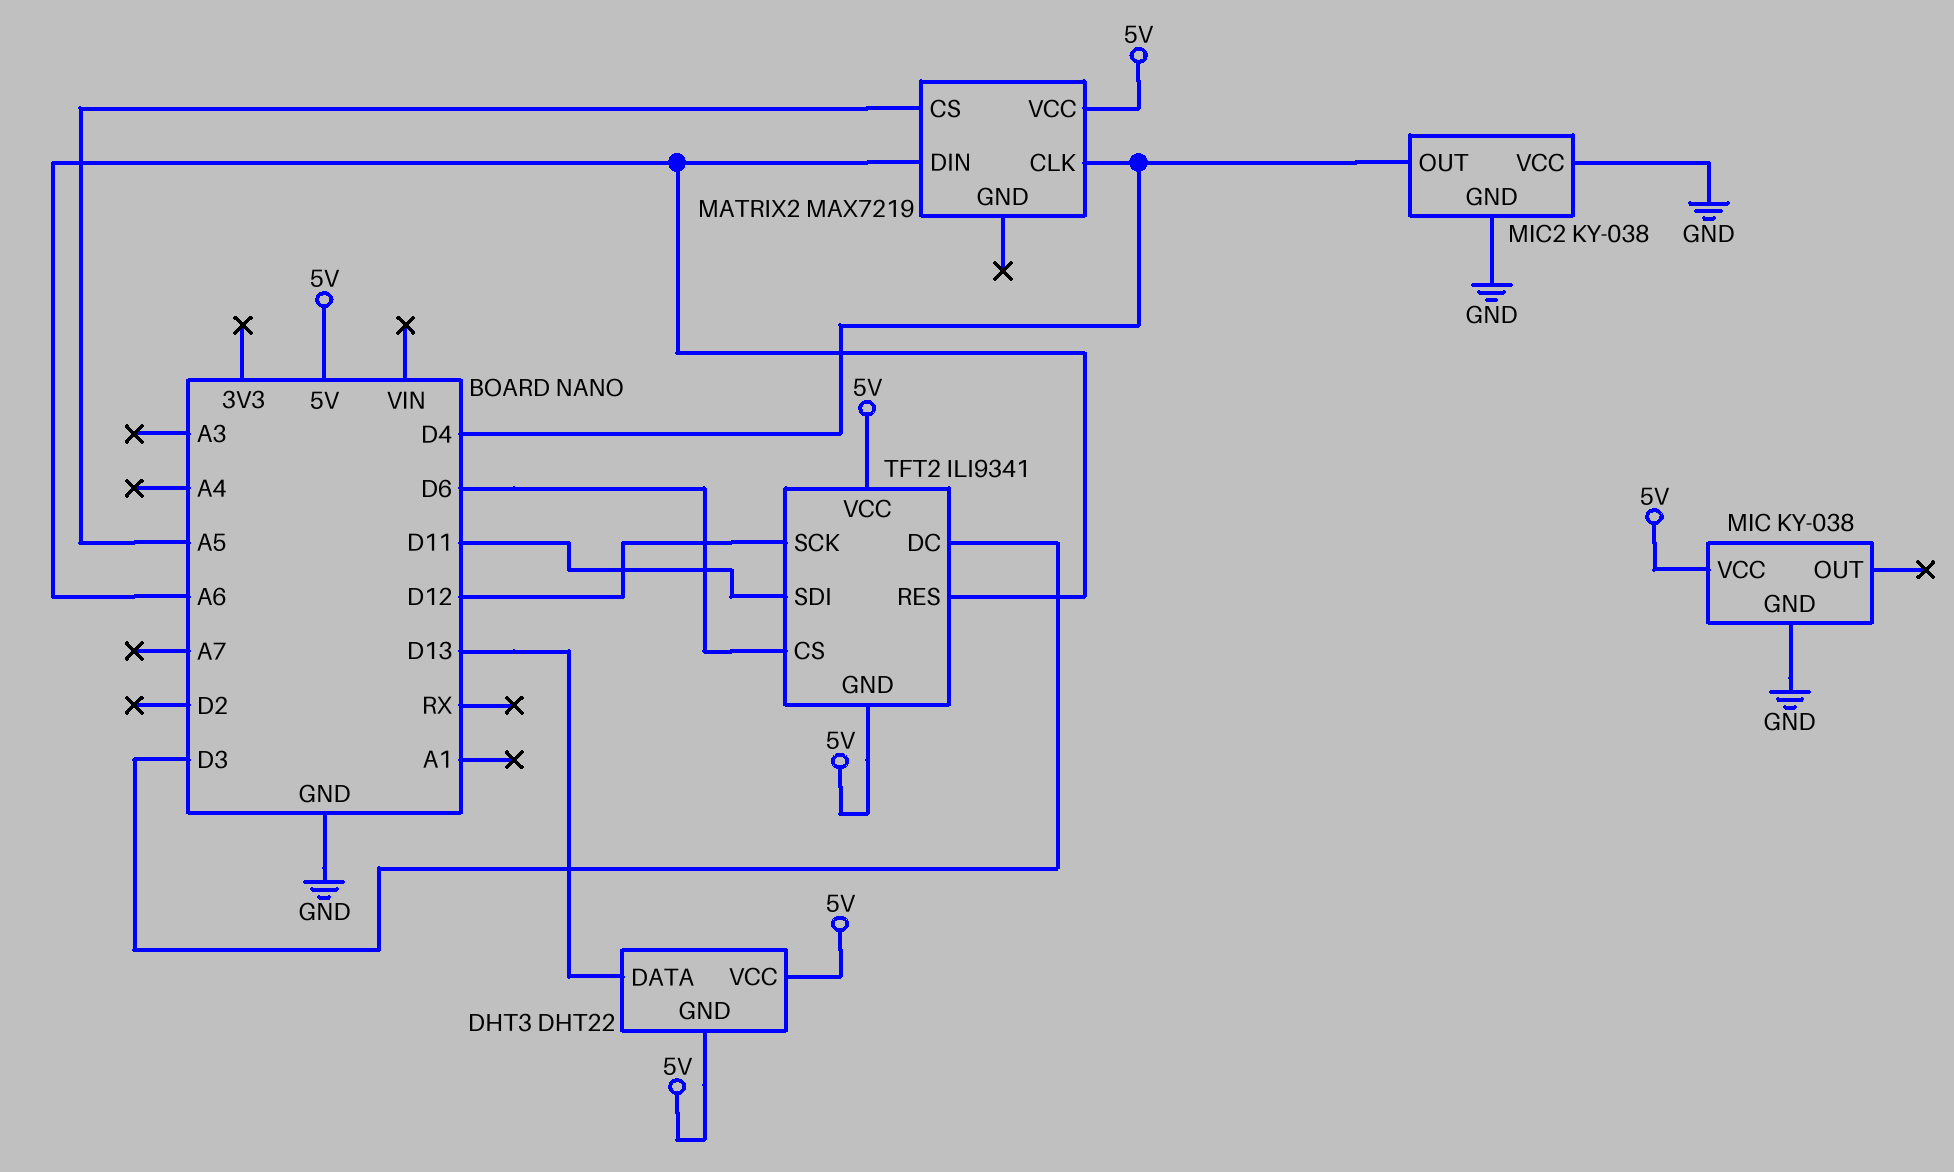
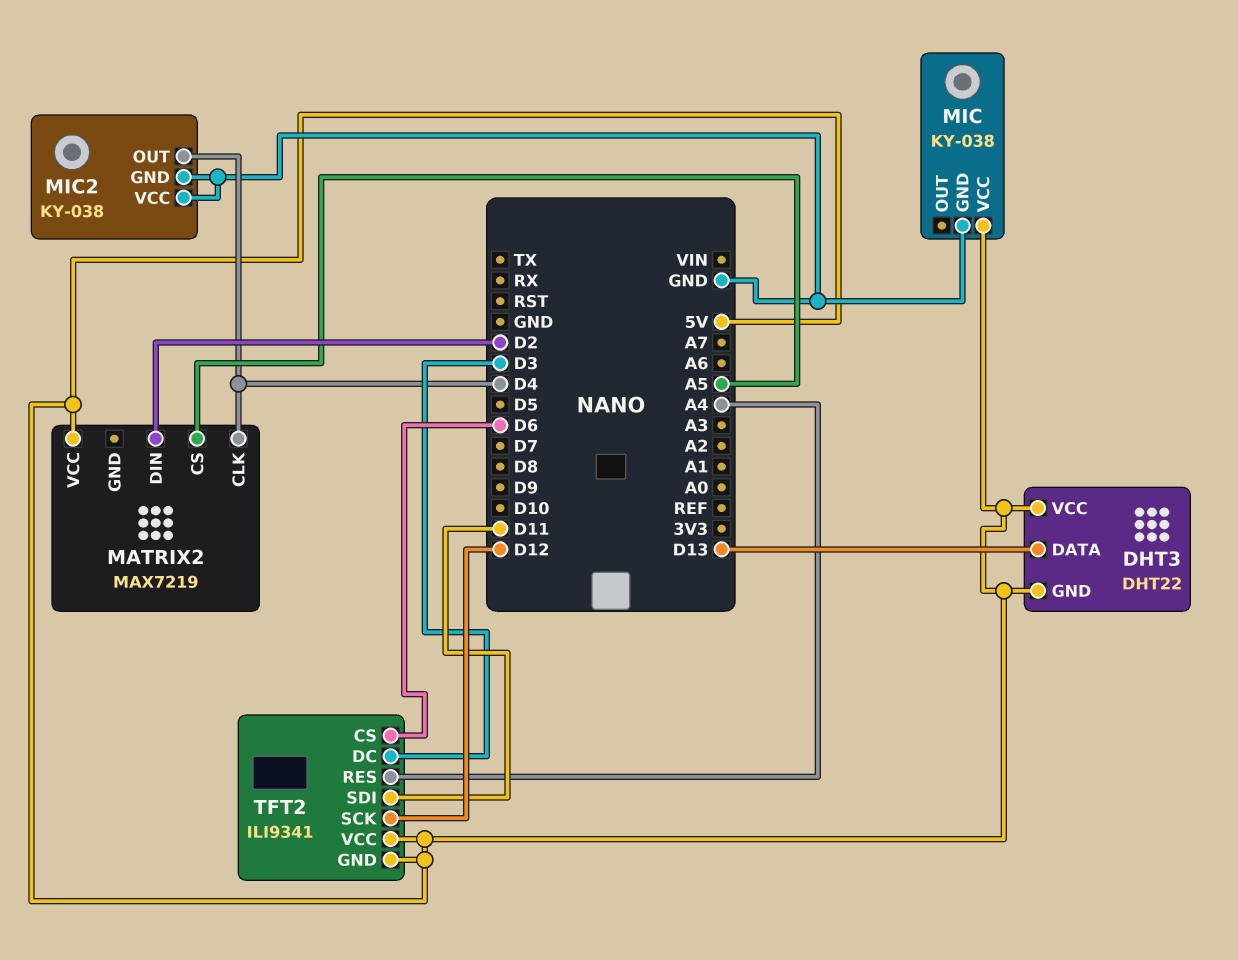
MATRIX2 pin DIN: A6 -> D2
TFT2 pin RES: A6 -> A4

